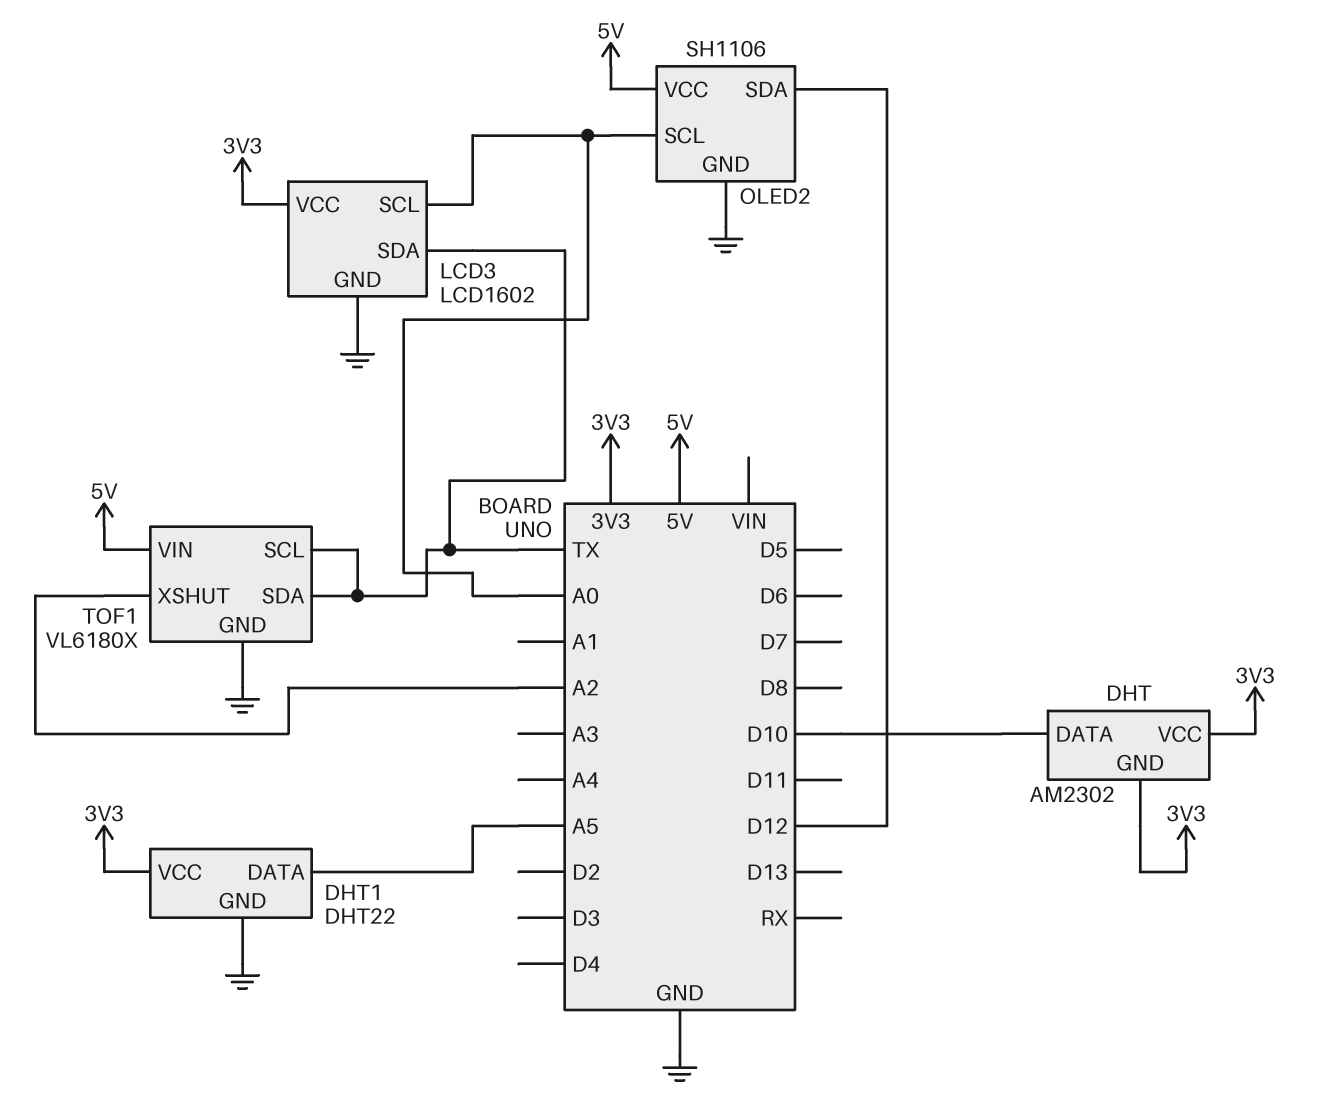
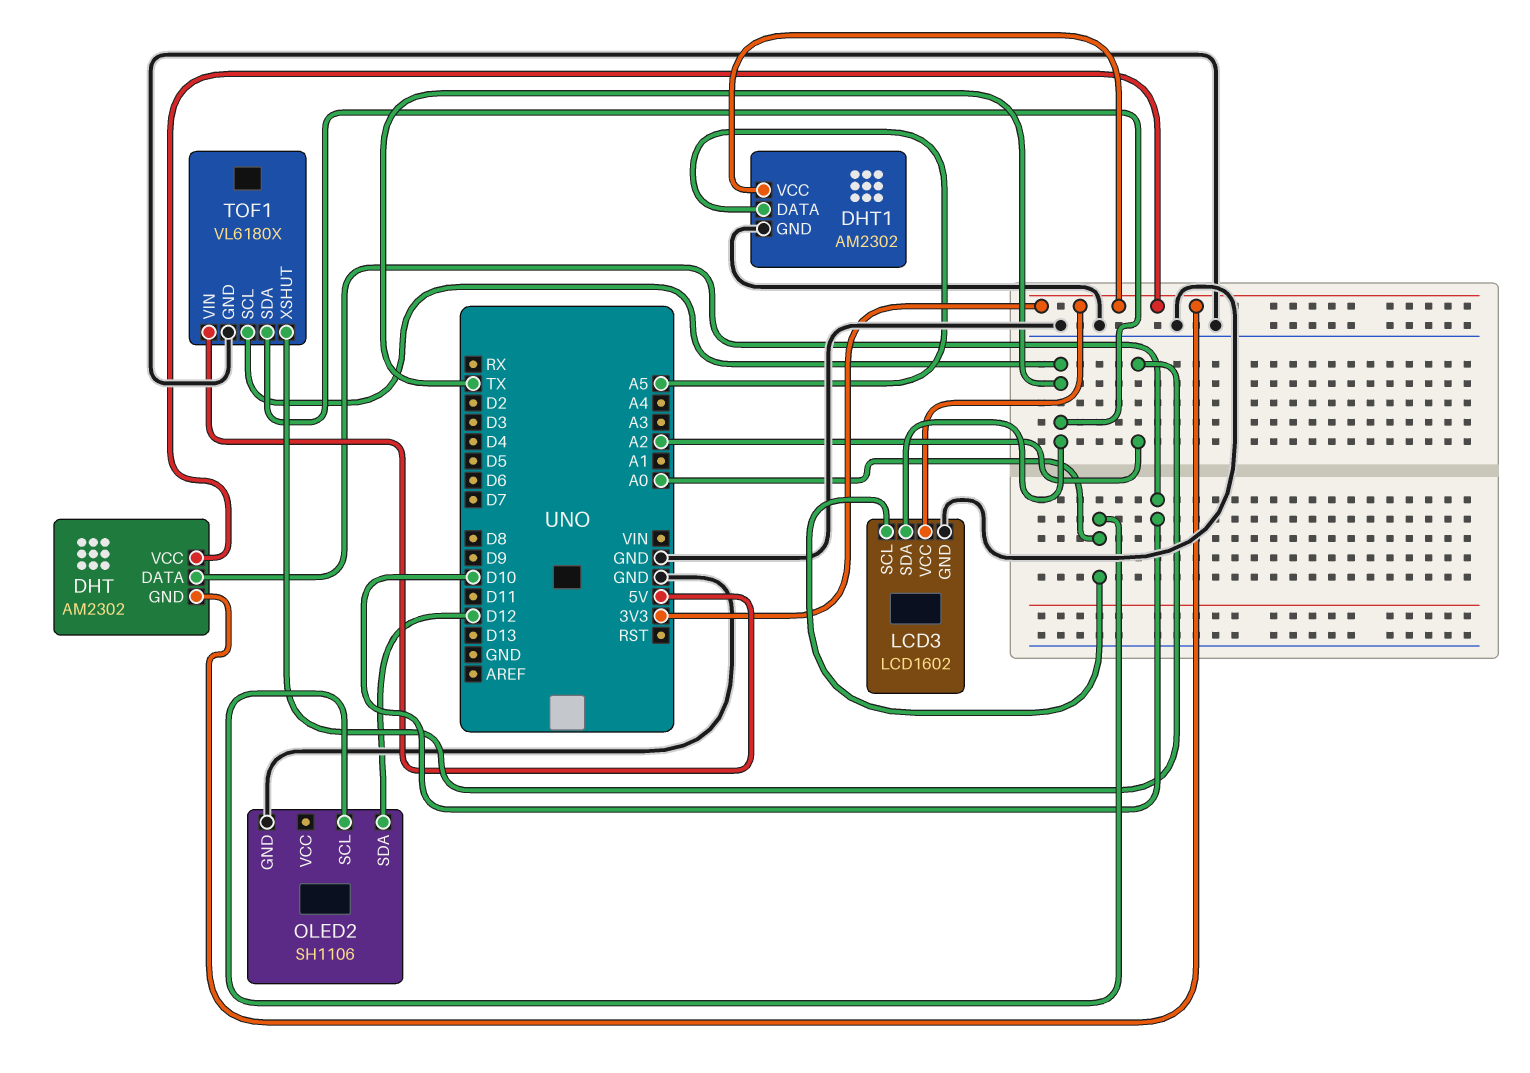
DHT1: DHT22 -> AM2302
OLED2 pin VCC: 5V -> none

